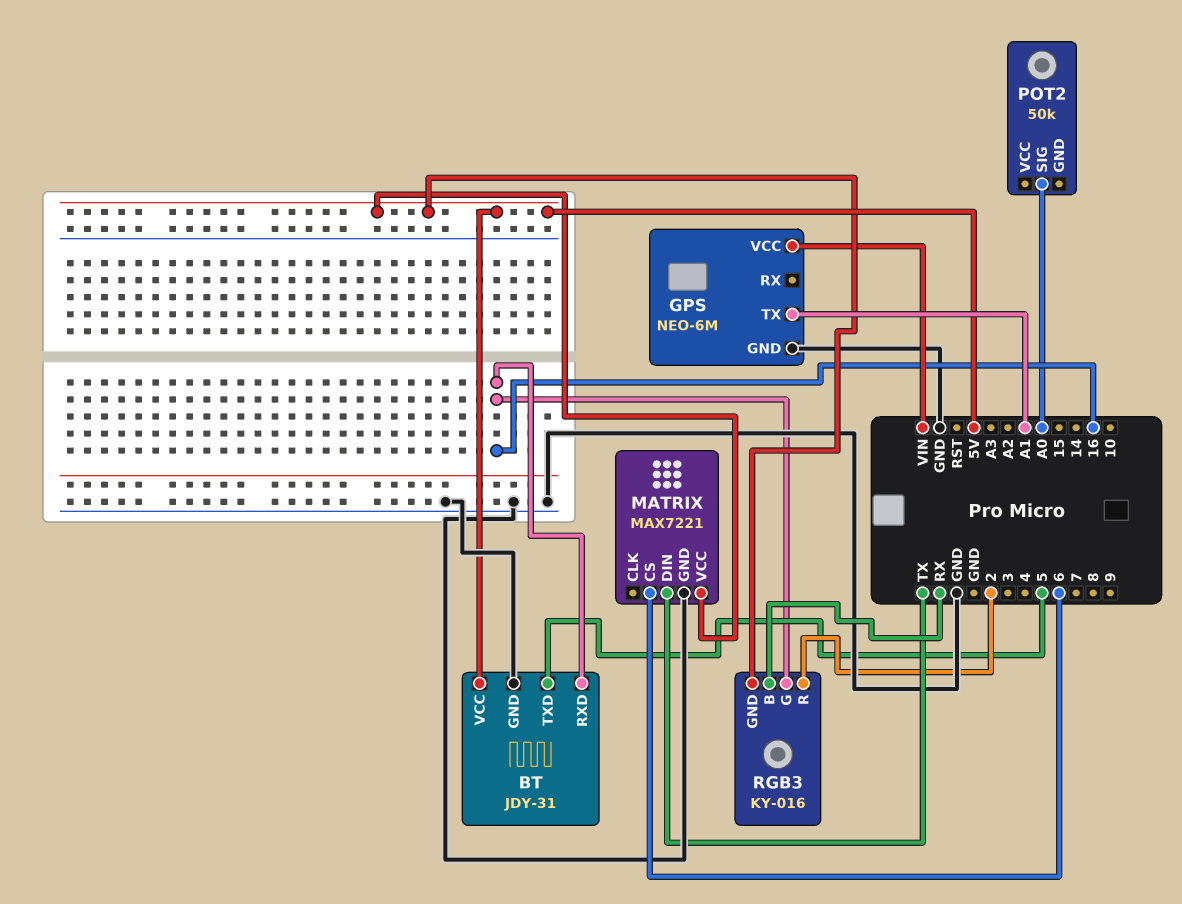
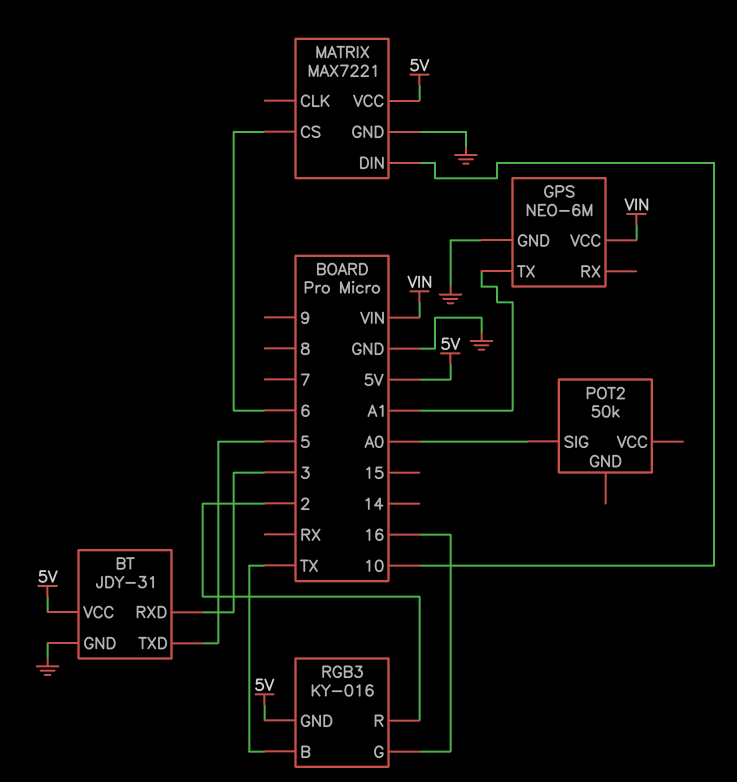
BT pin RXD: 16 -> 3
MATRIX pin DIN: TX -> 10
RGB3 pin B: RX -> TX

